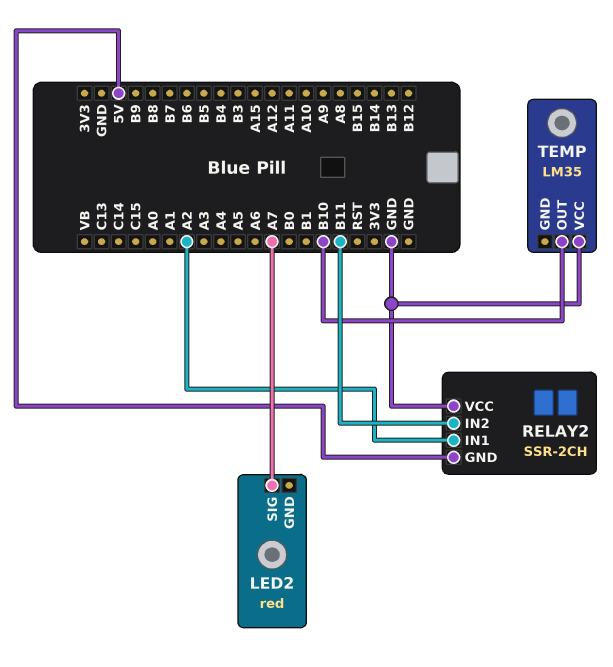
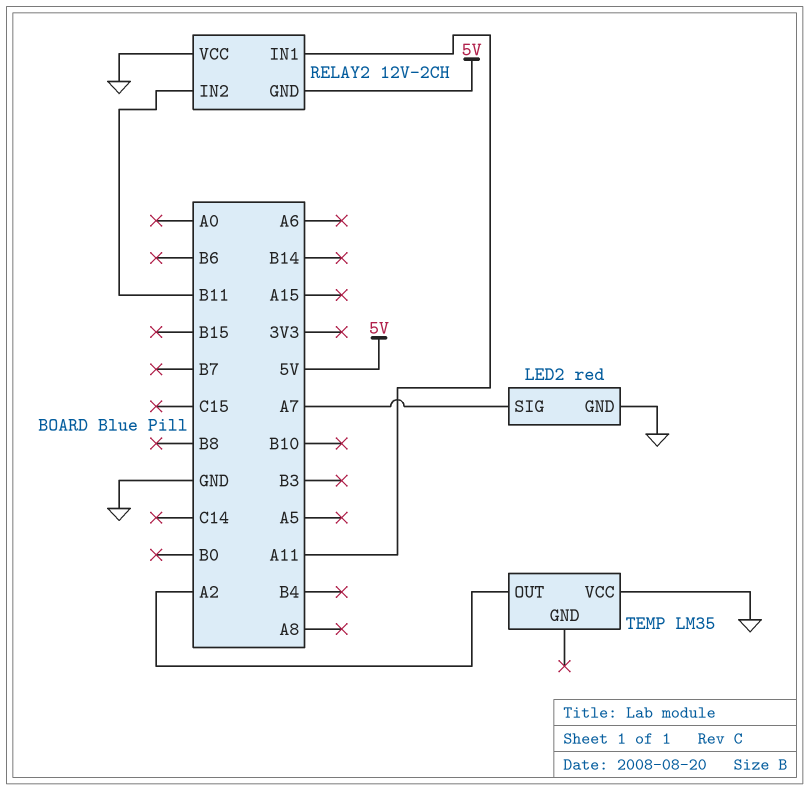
LED2 pin GND: none -> GND
RELAY2: SSR-2CH -> 12V-2CH
RELAY2 pin IN1: A2 -> A11
TEMP pin OUT: B10 -> A2

